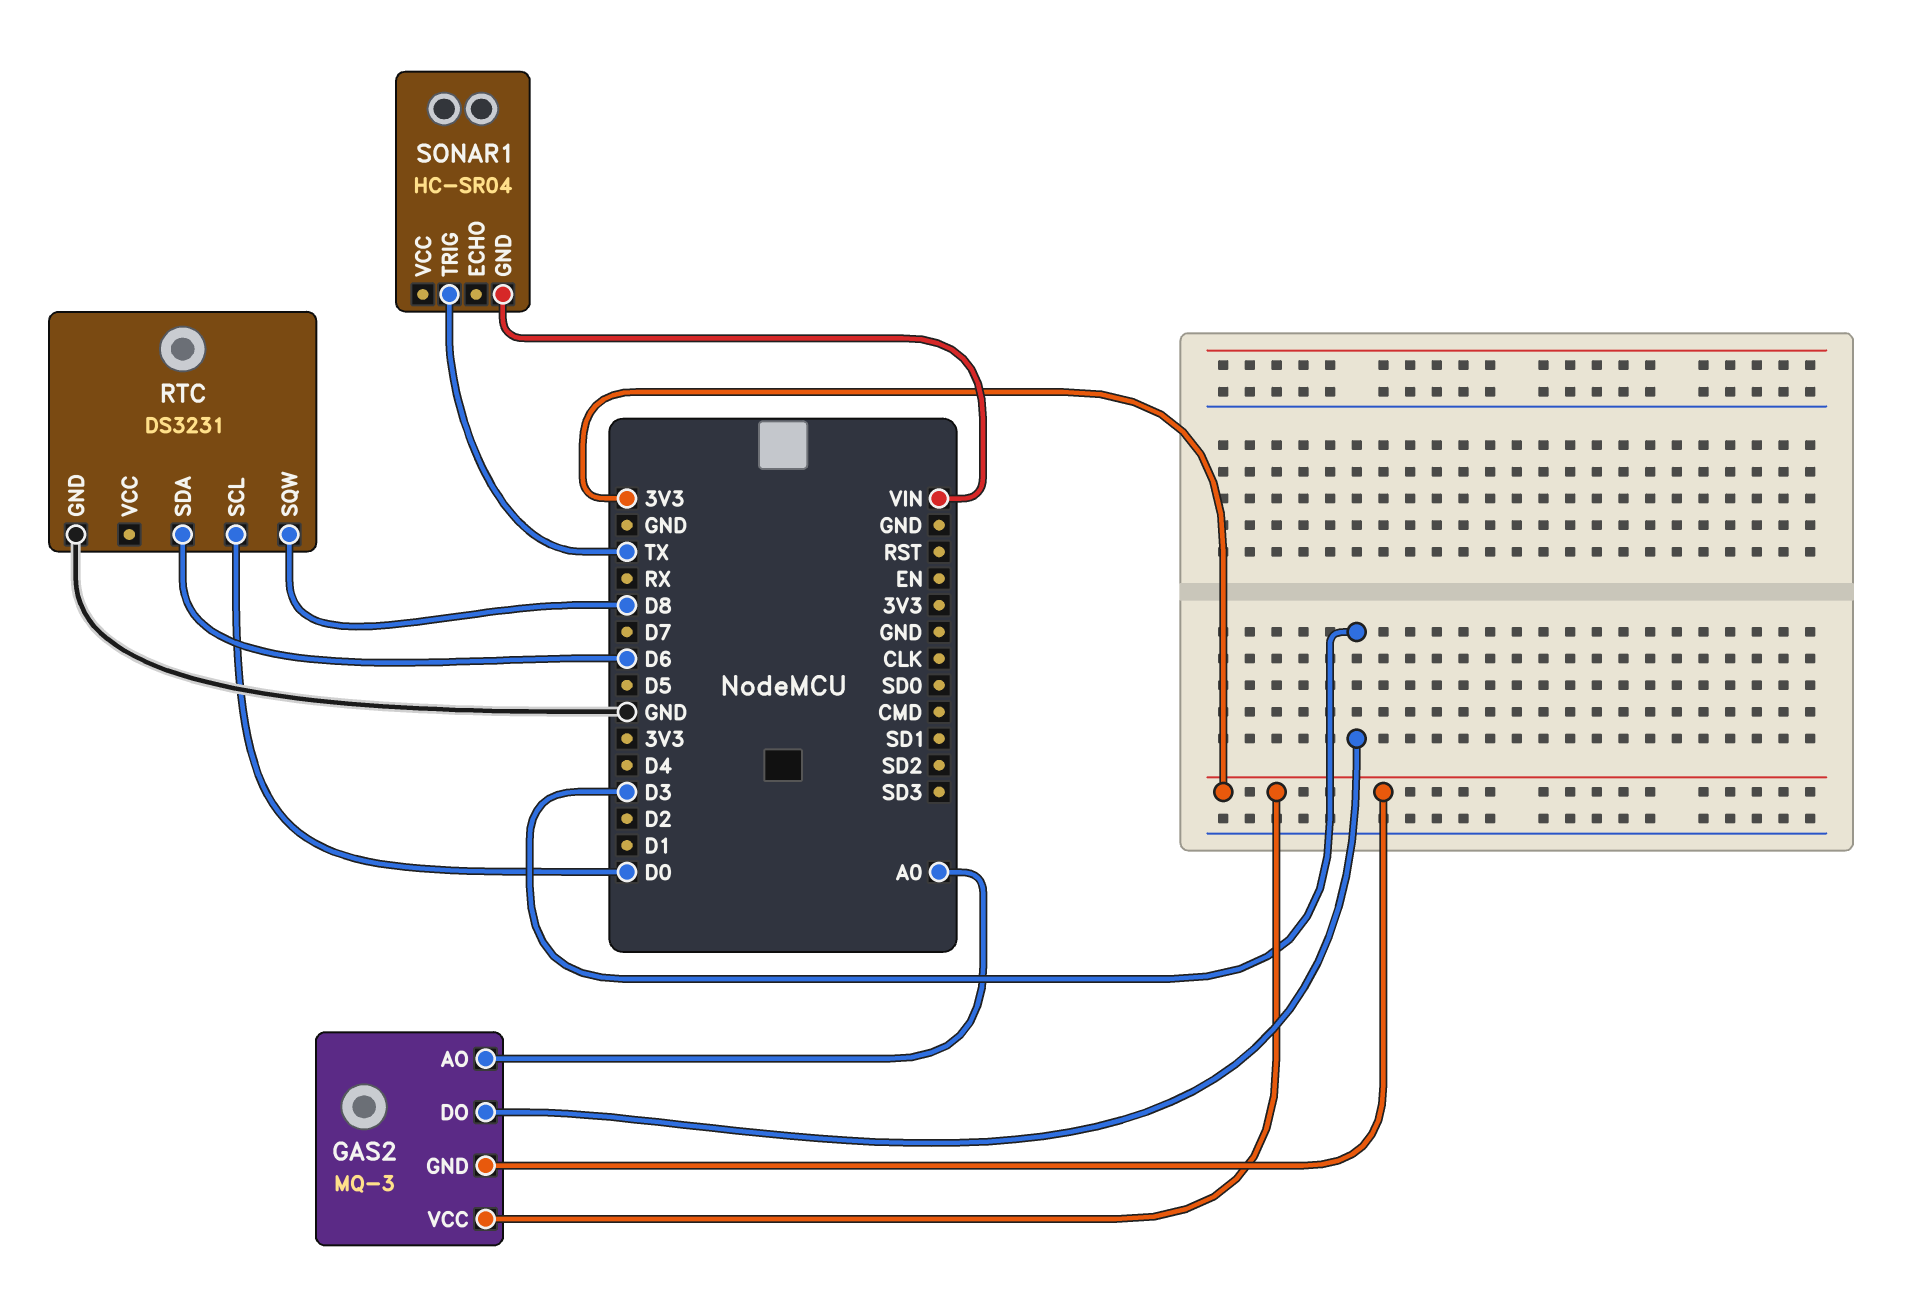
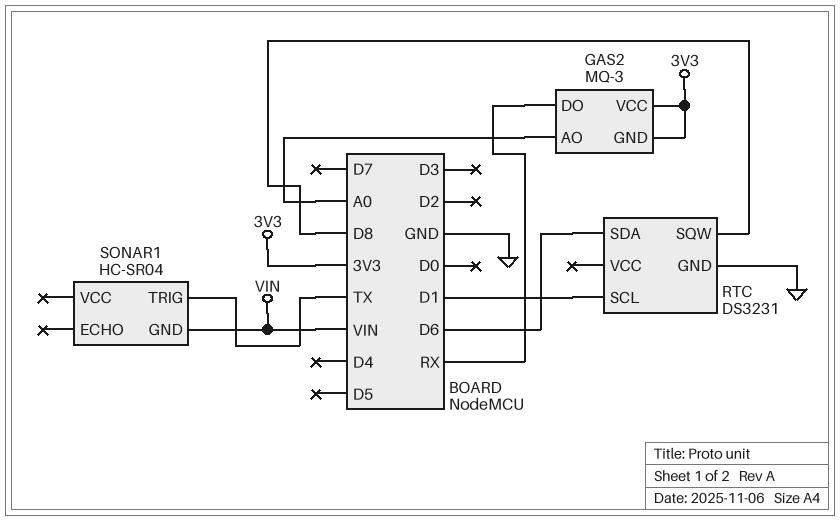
GAS2 pin DO: D3 -> RX
RTC pin SCL: D0 -> D1

